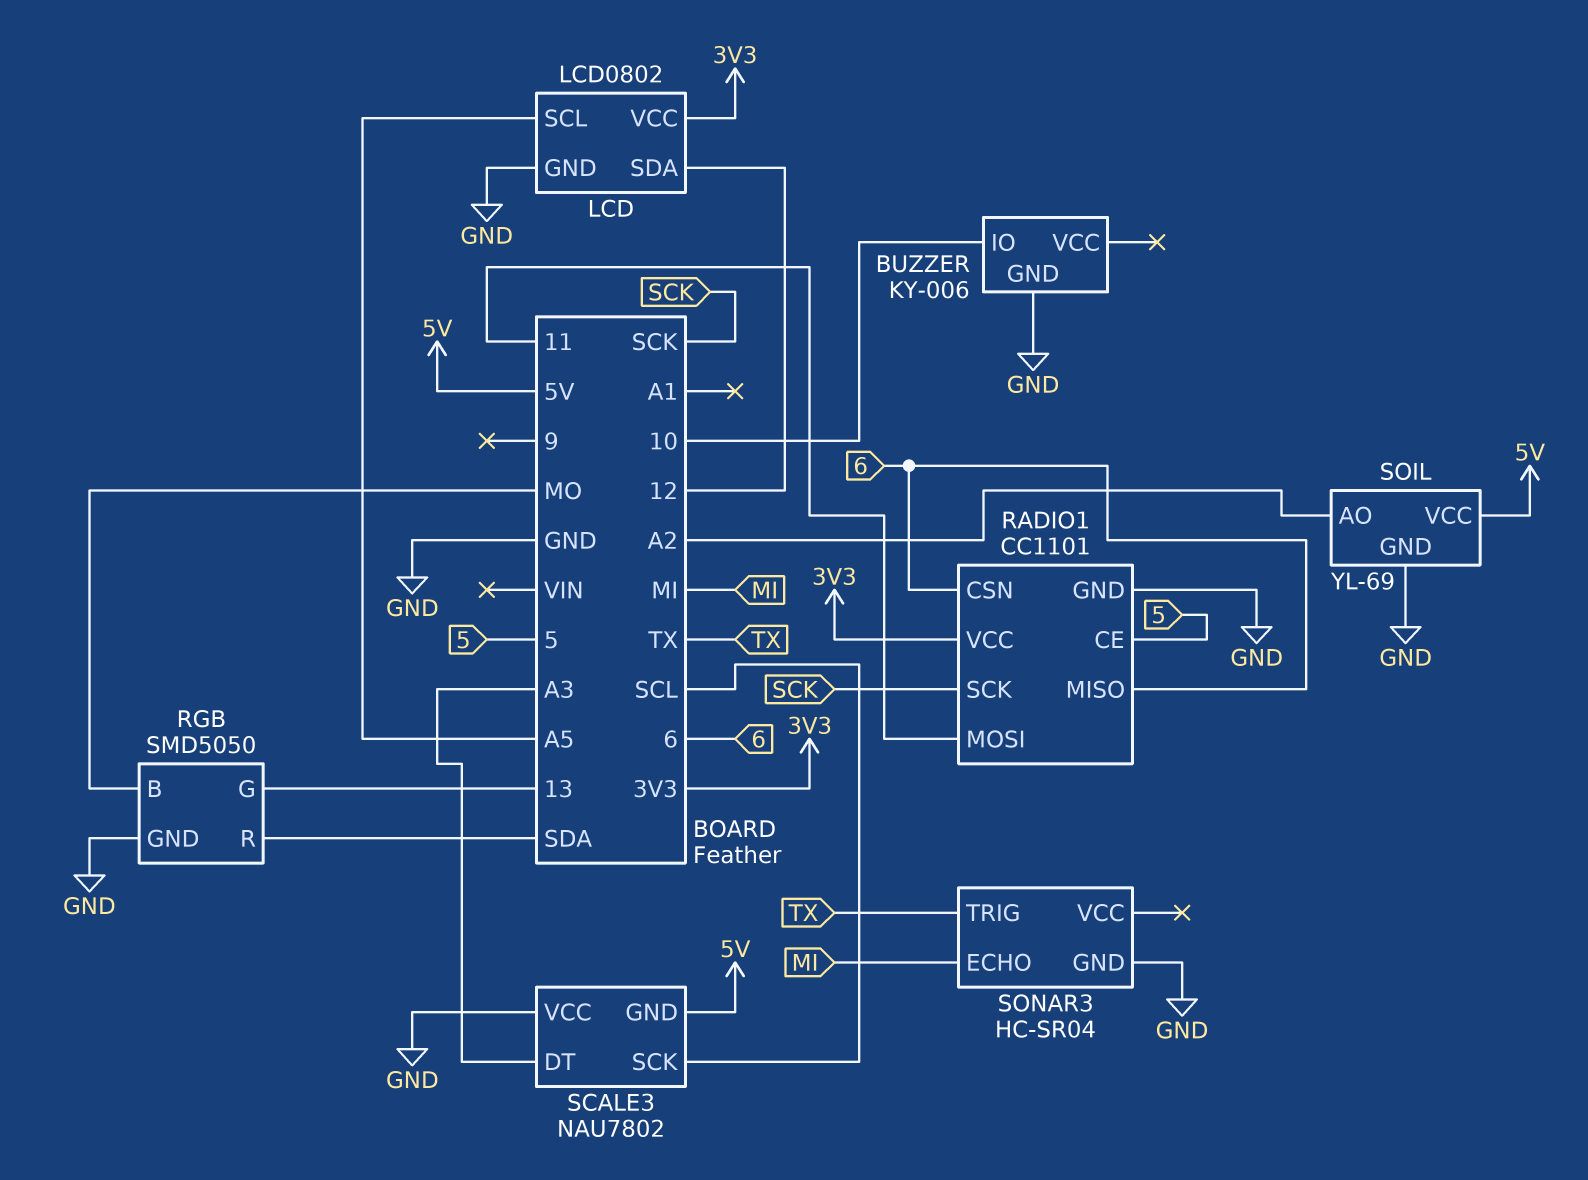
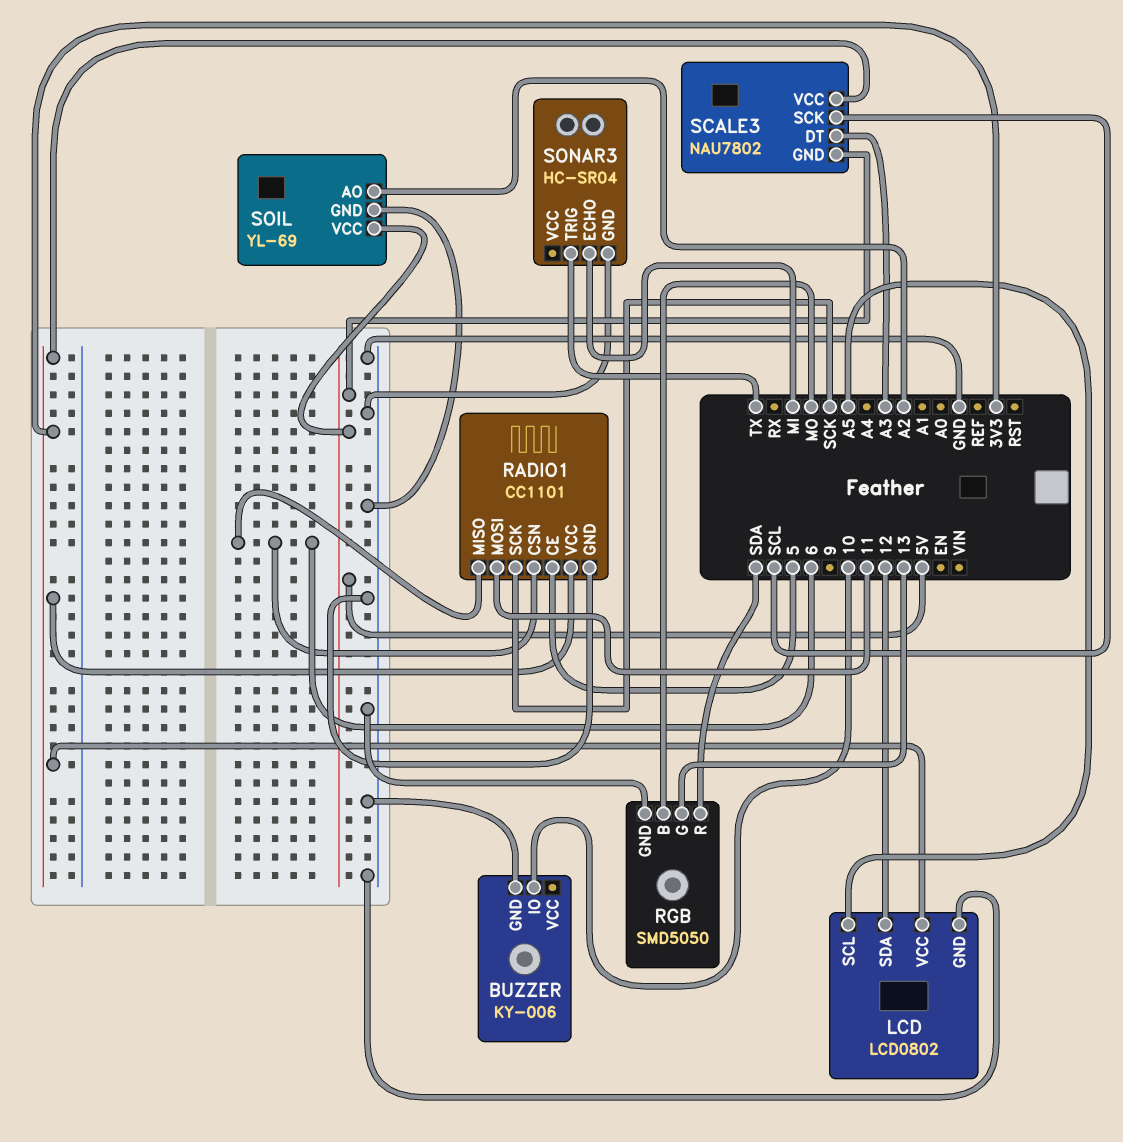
SCALE3 pin VCC: GND -> 3V3

